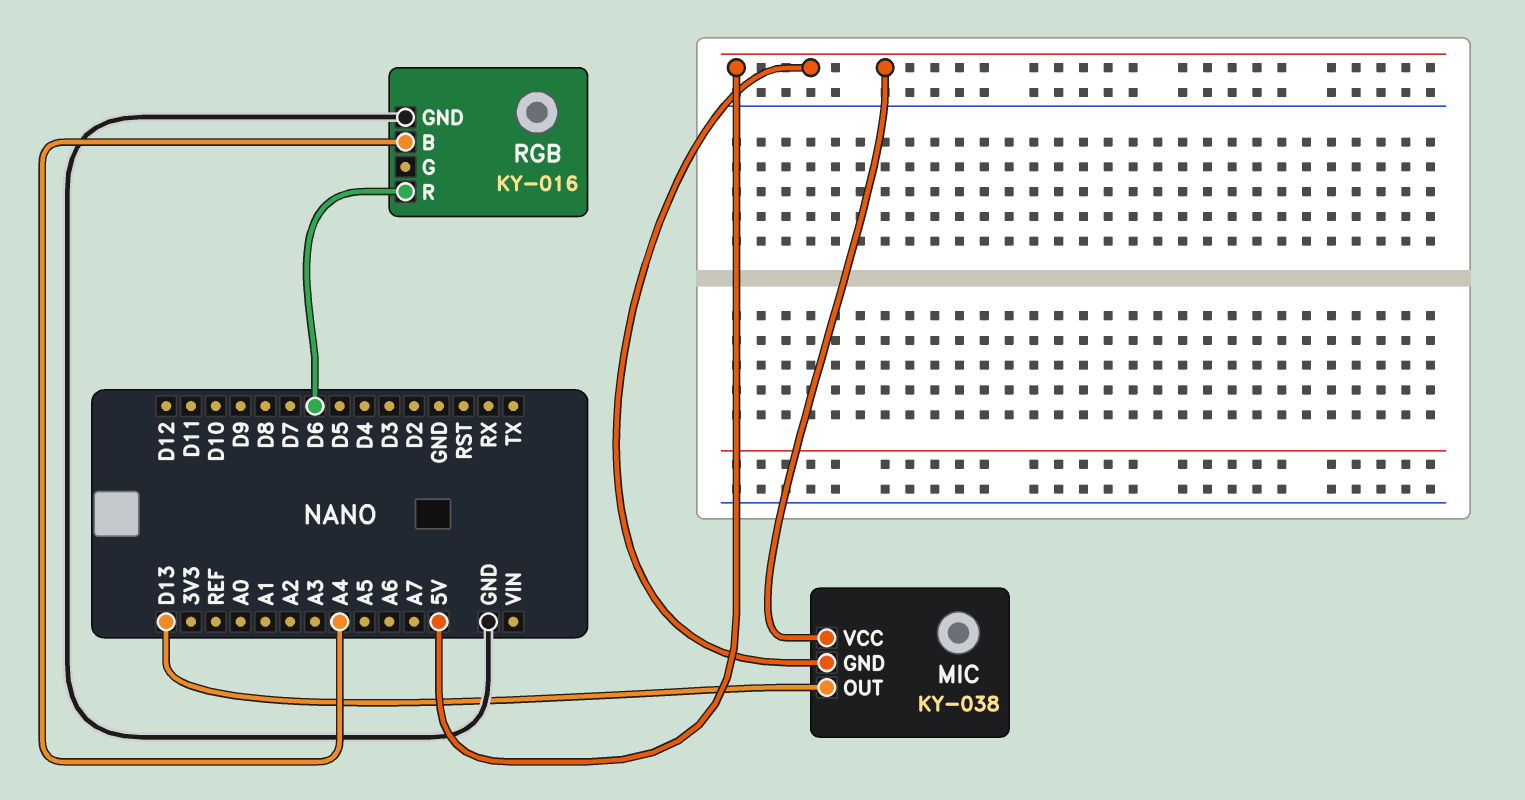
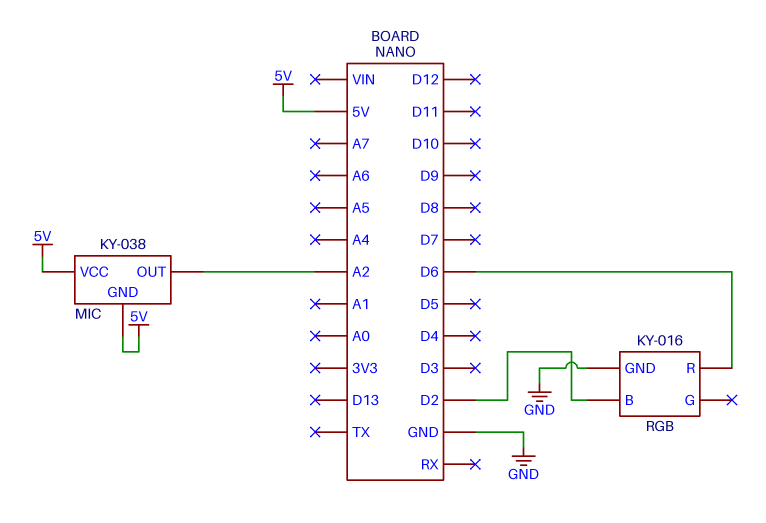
MIC pin OUT: D13 -> A2
RGB pin B: A4 -> D2

